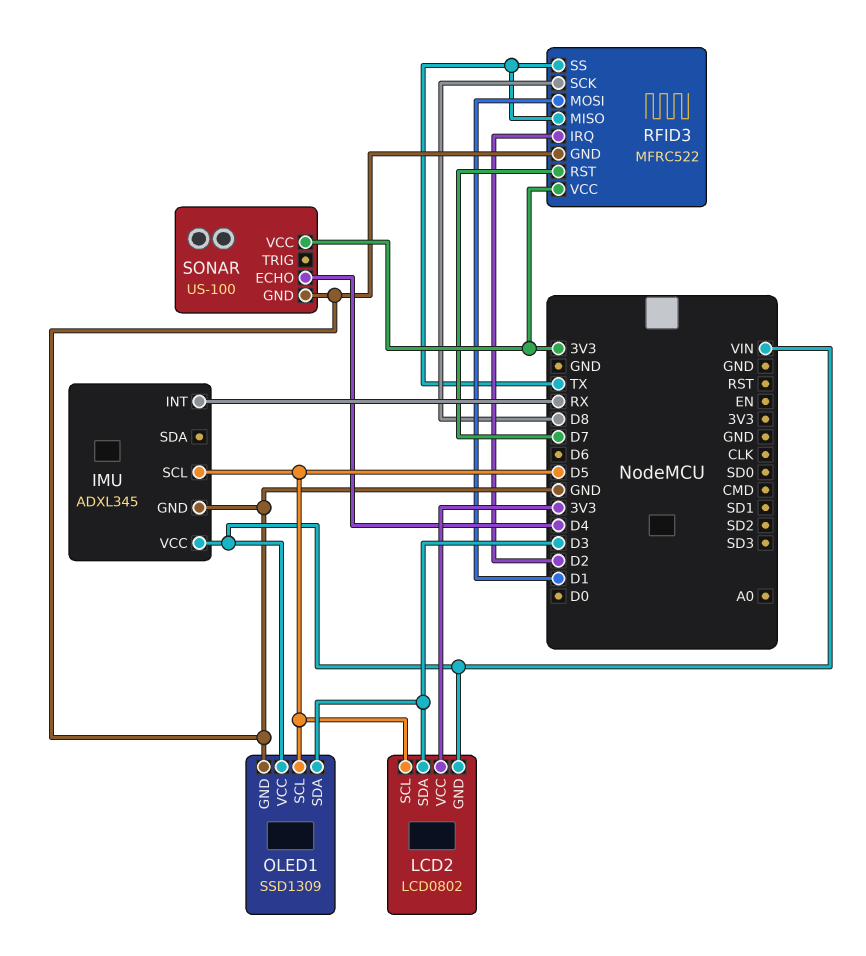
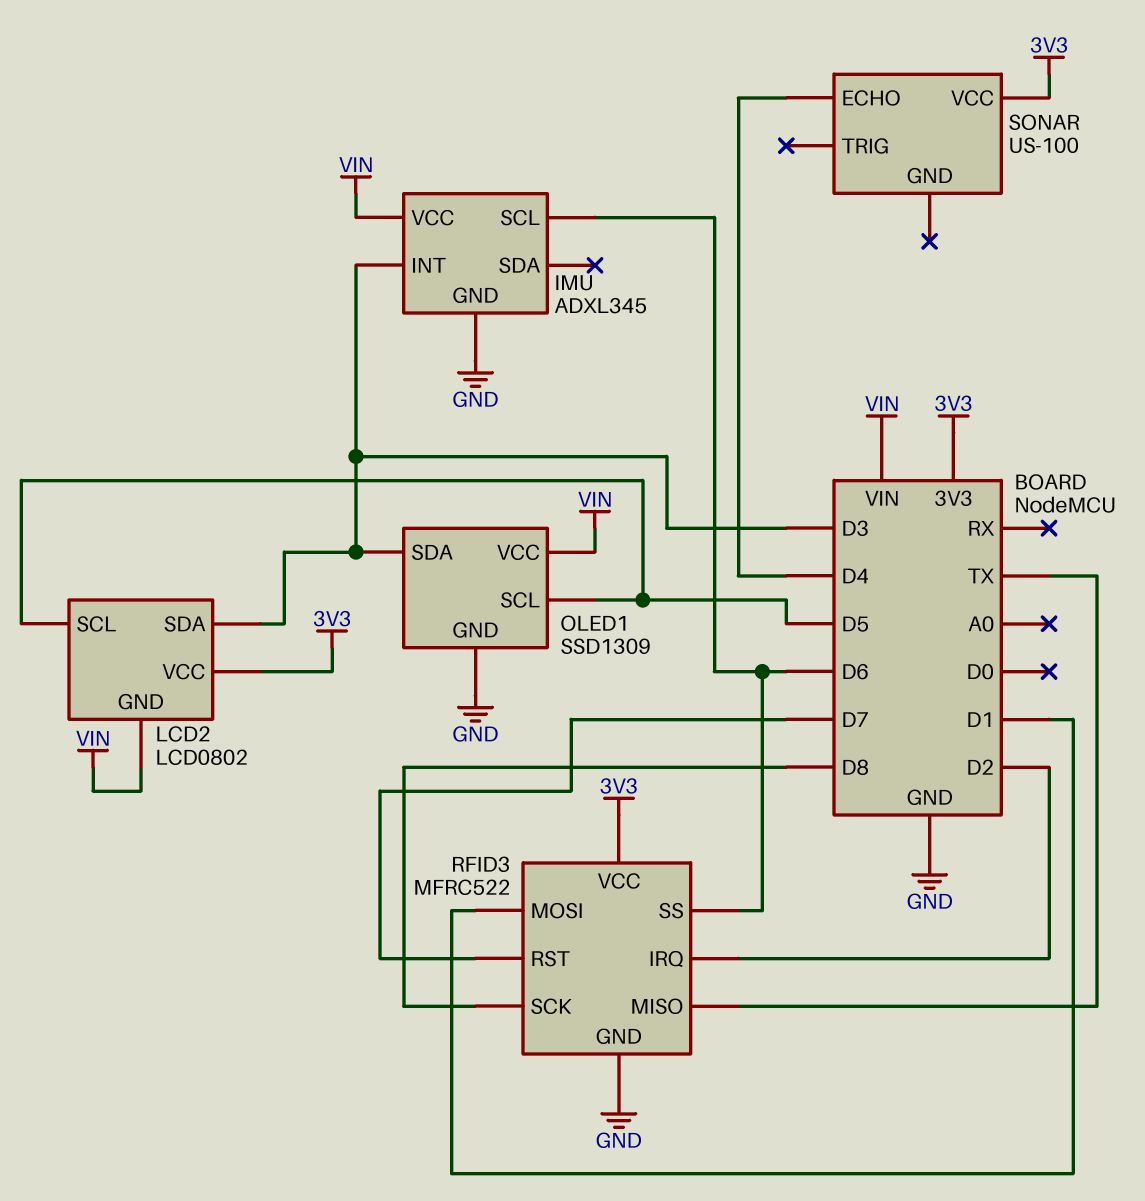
IMU pin INT: RX -> D3
IMU pin SCL: D5 -> D6
RFID3 pin SS: TX -> D6
SONAR pin GND: GND -> none

